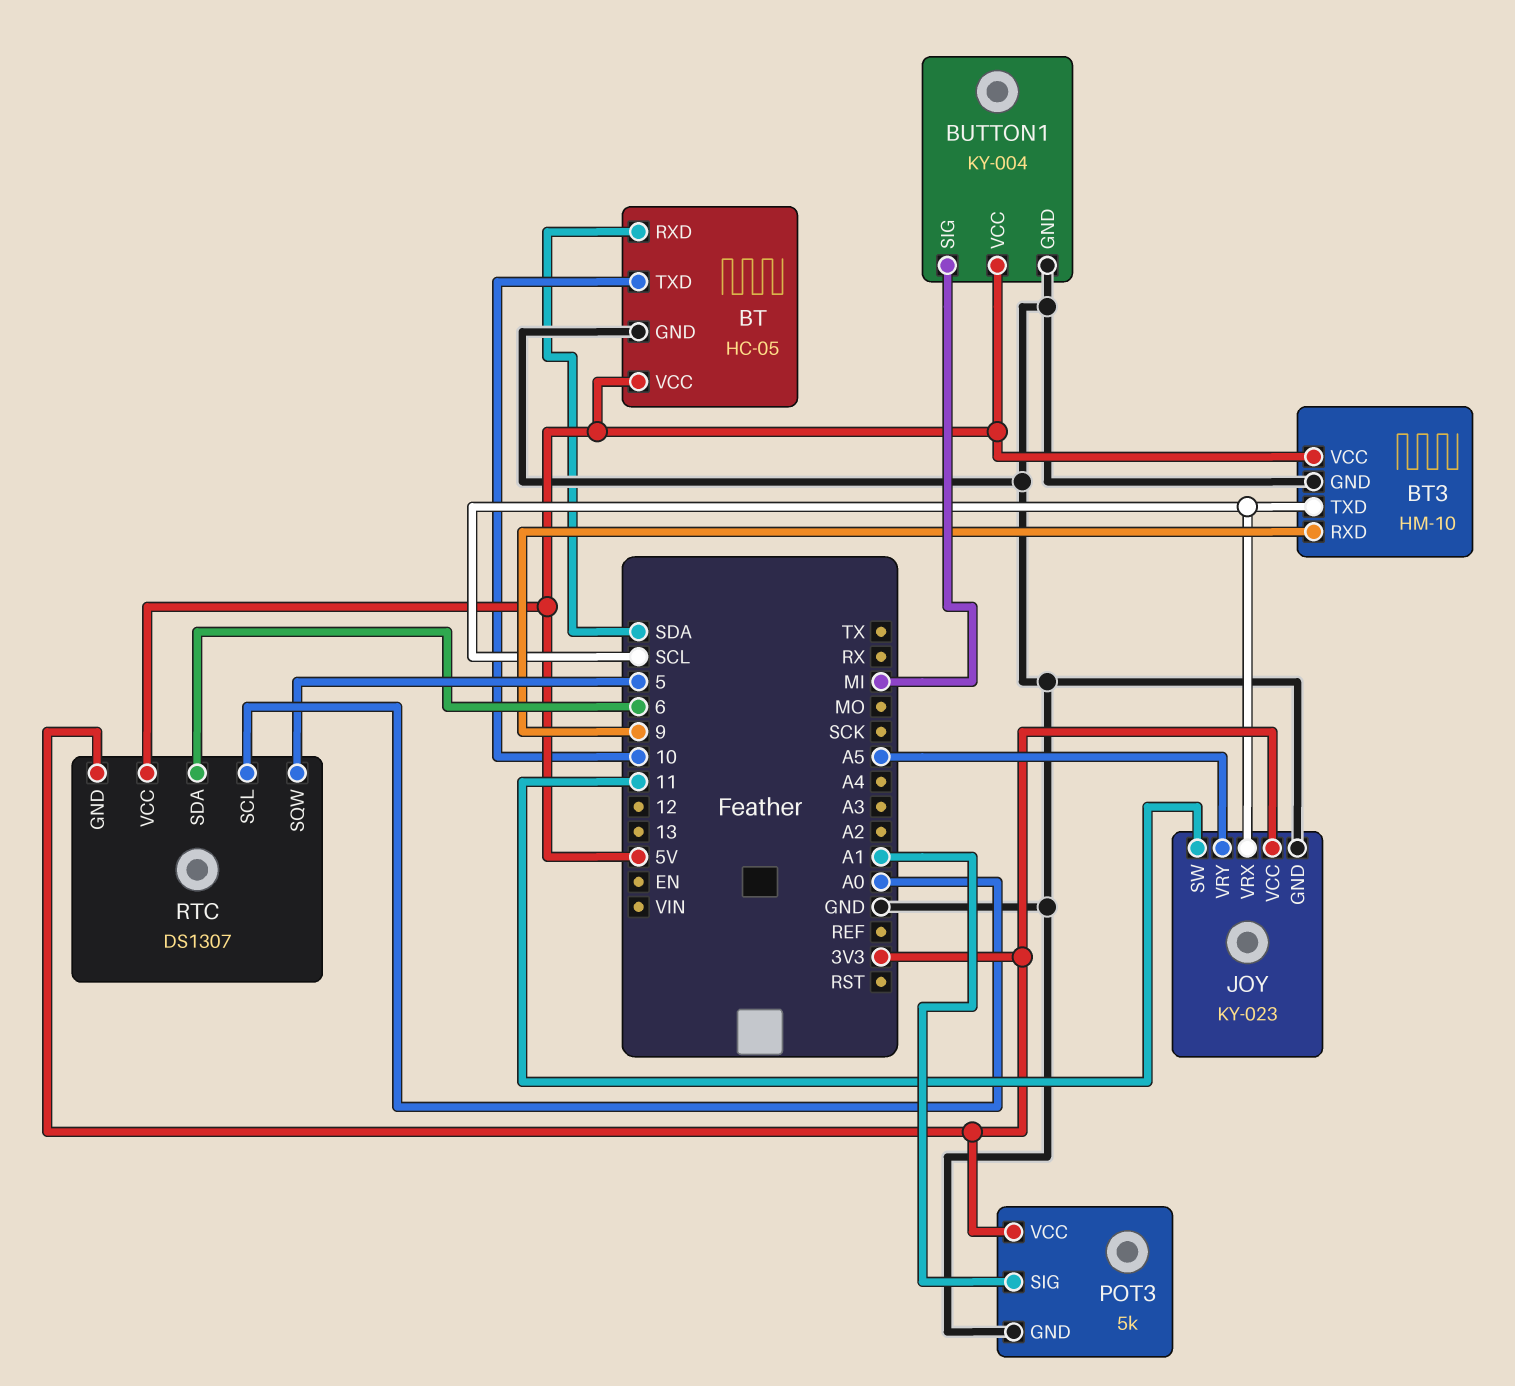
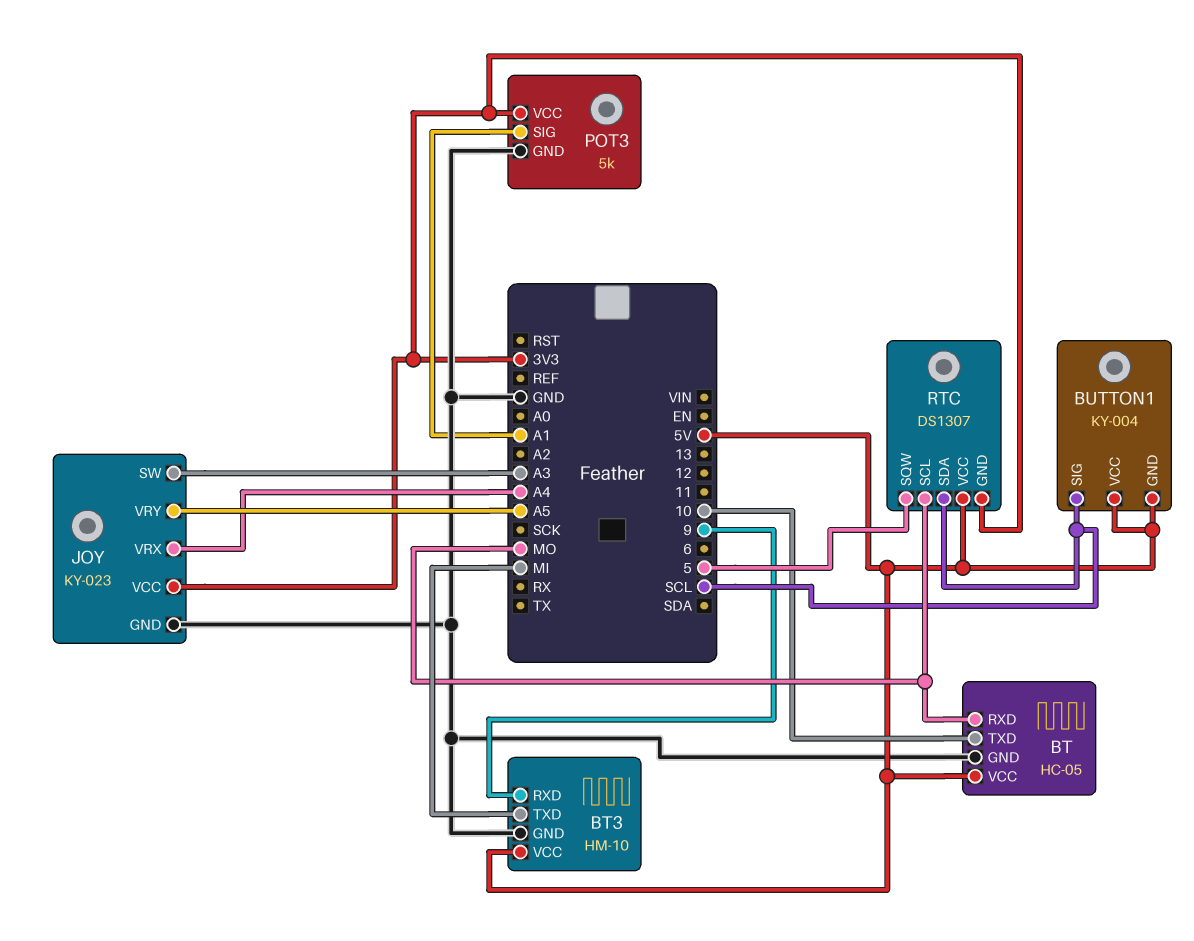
BT pin RXD: SDA -> MO
BT3 pin TXD: SCL -> MI
BUTTON1 pin GND: GND -> 5V
BUTTON1 pin SIG: MI -> SCL
JOY pin SW: 11 -> A3
JOY pin VRX: SCL -> A4
RTC pin SCL: A0 -> MO
RTC pin SDA: 6 -> SCL

